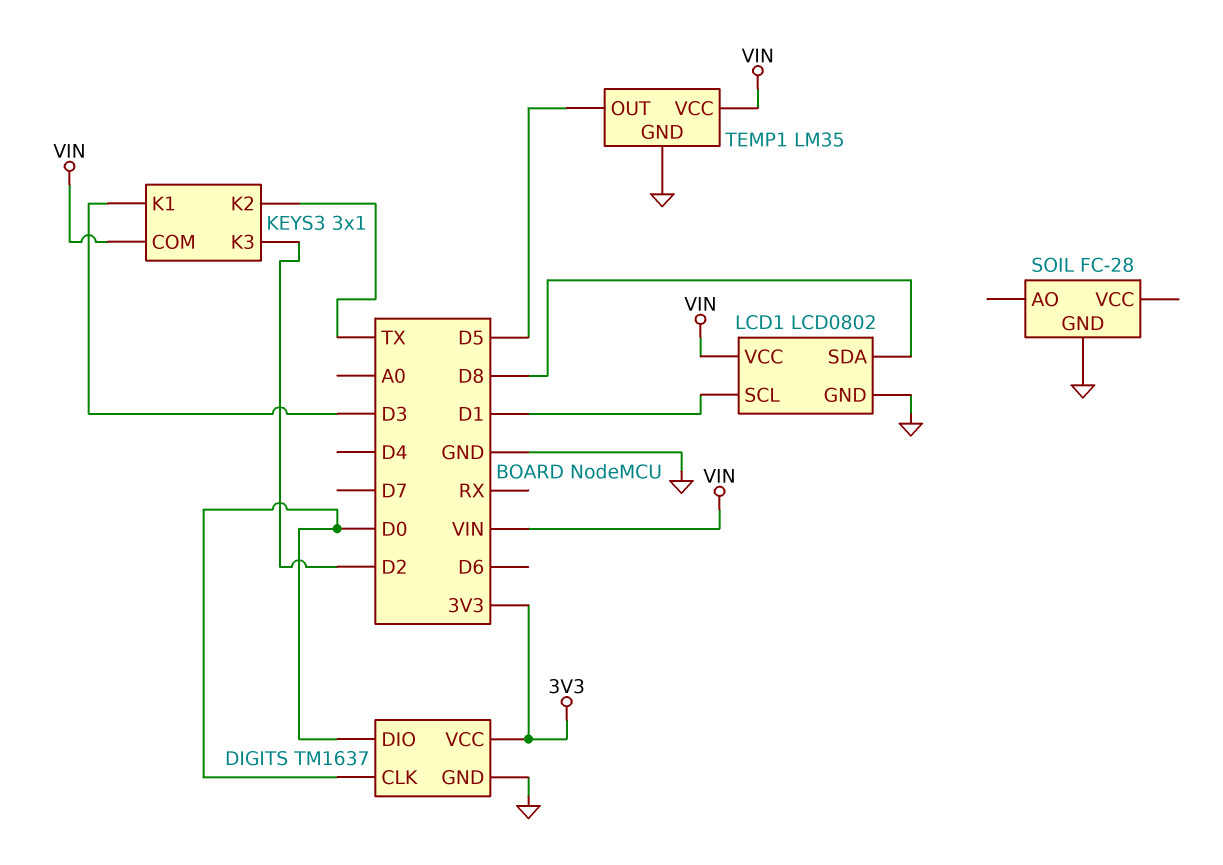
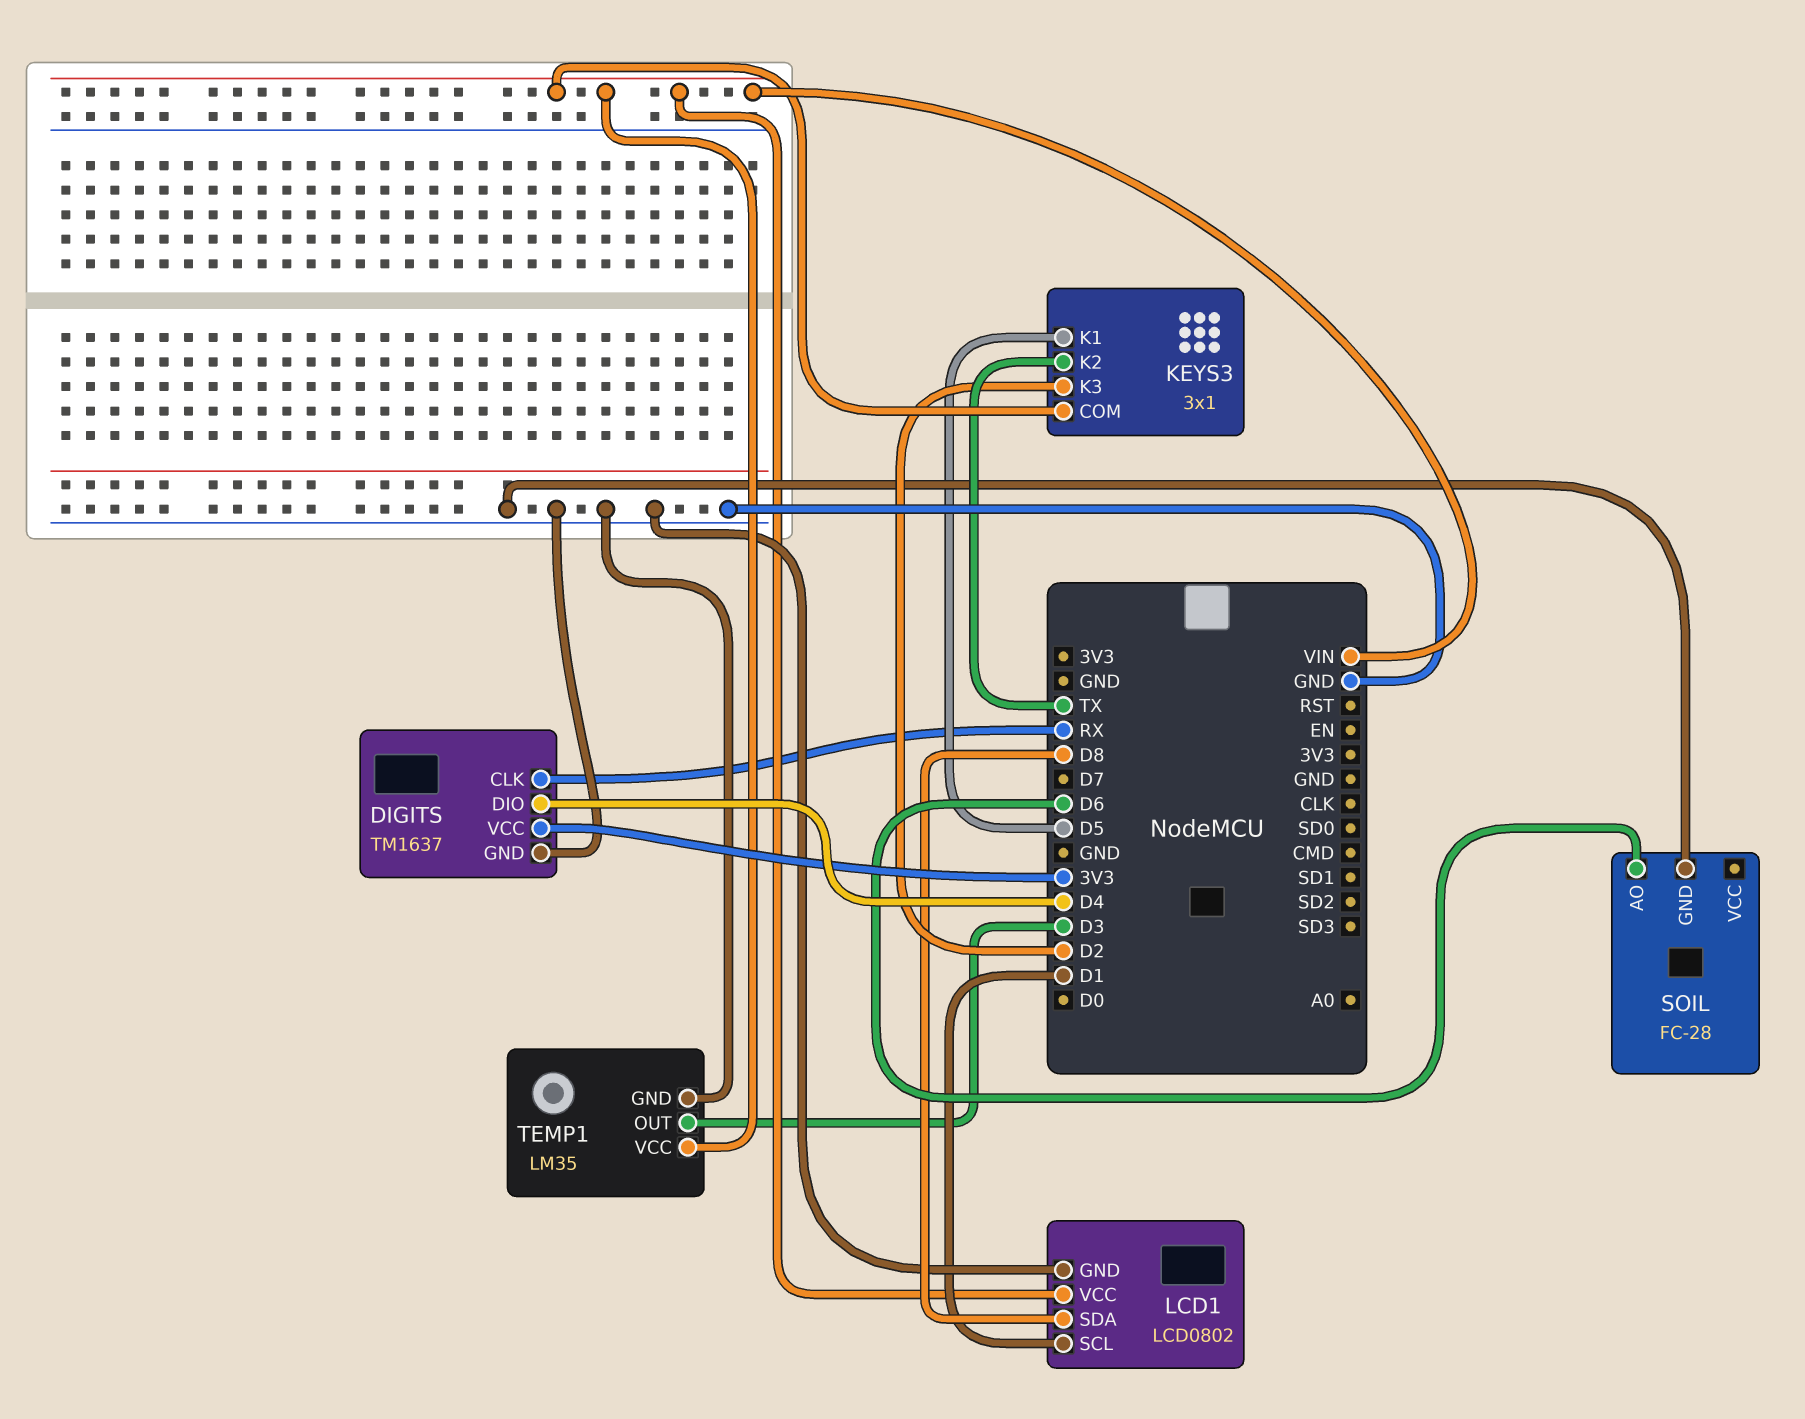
DIGITS pin CLK: D0 -> RX
DIGITS pin DIO: D0 -> D4
KEYS3 pin K1: D3 -> D5
SOIL pin AO: none -> D6
TEMP1 pin OUT: D5 -> D3

